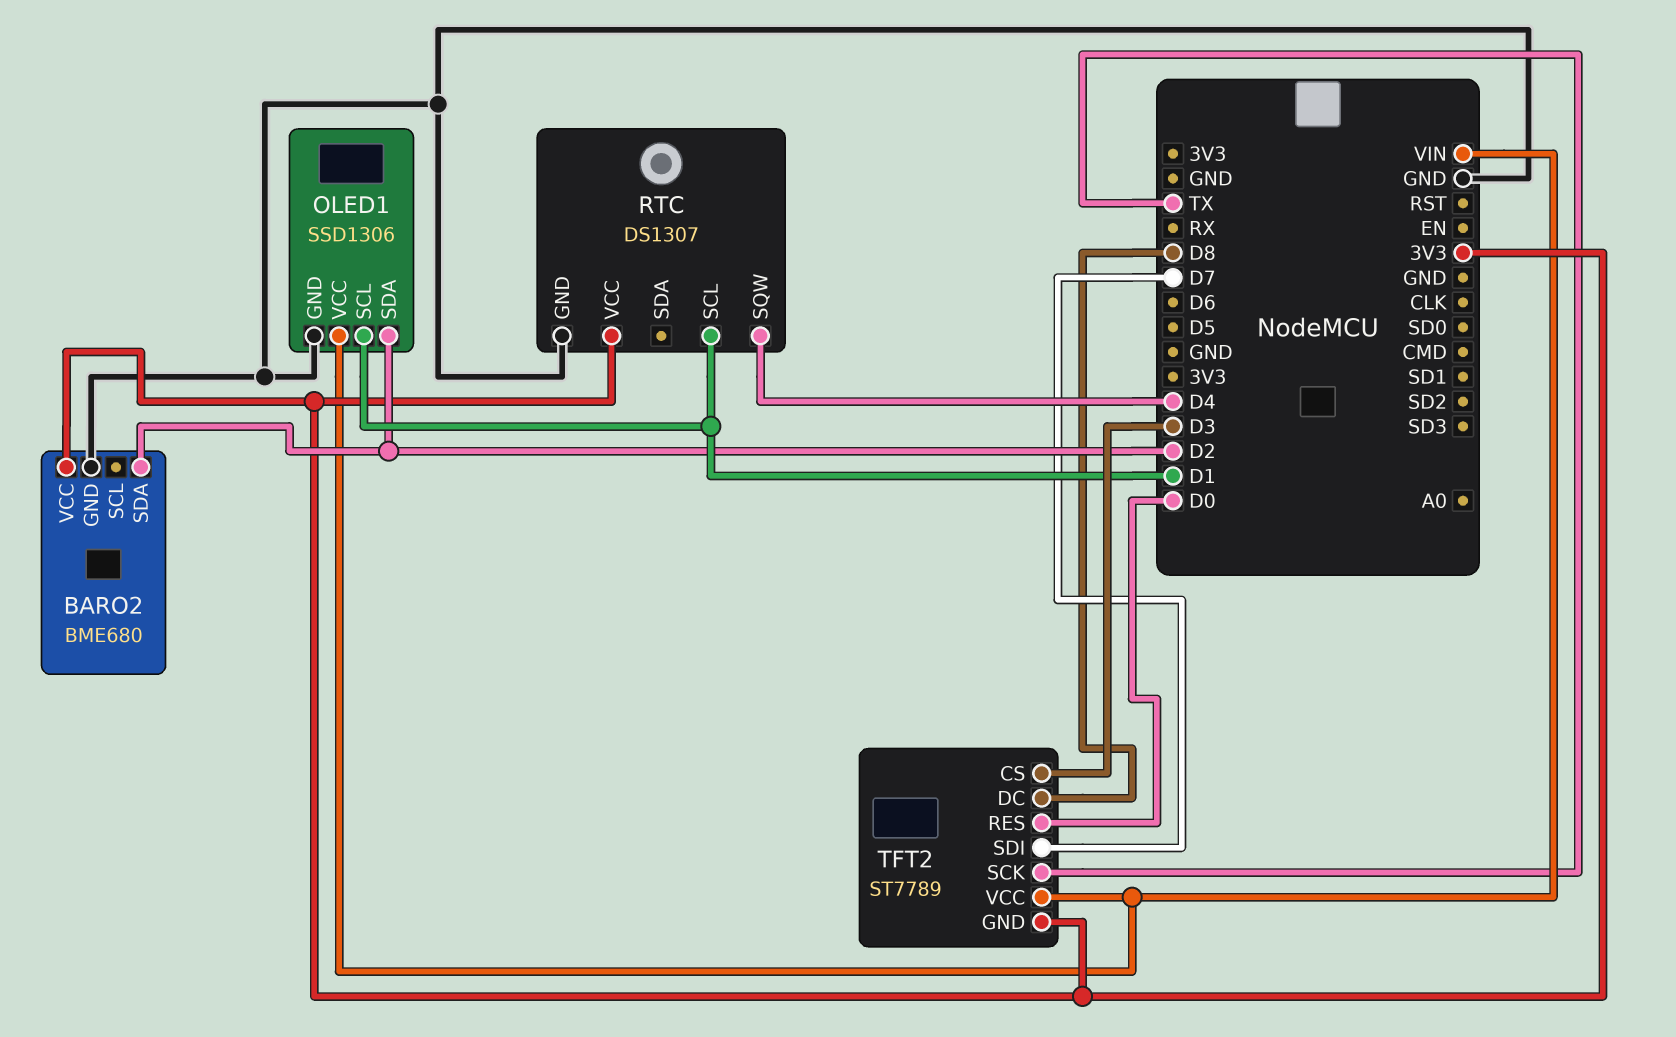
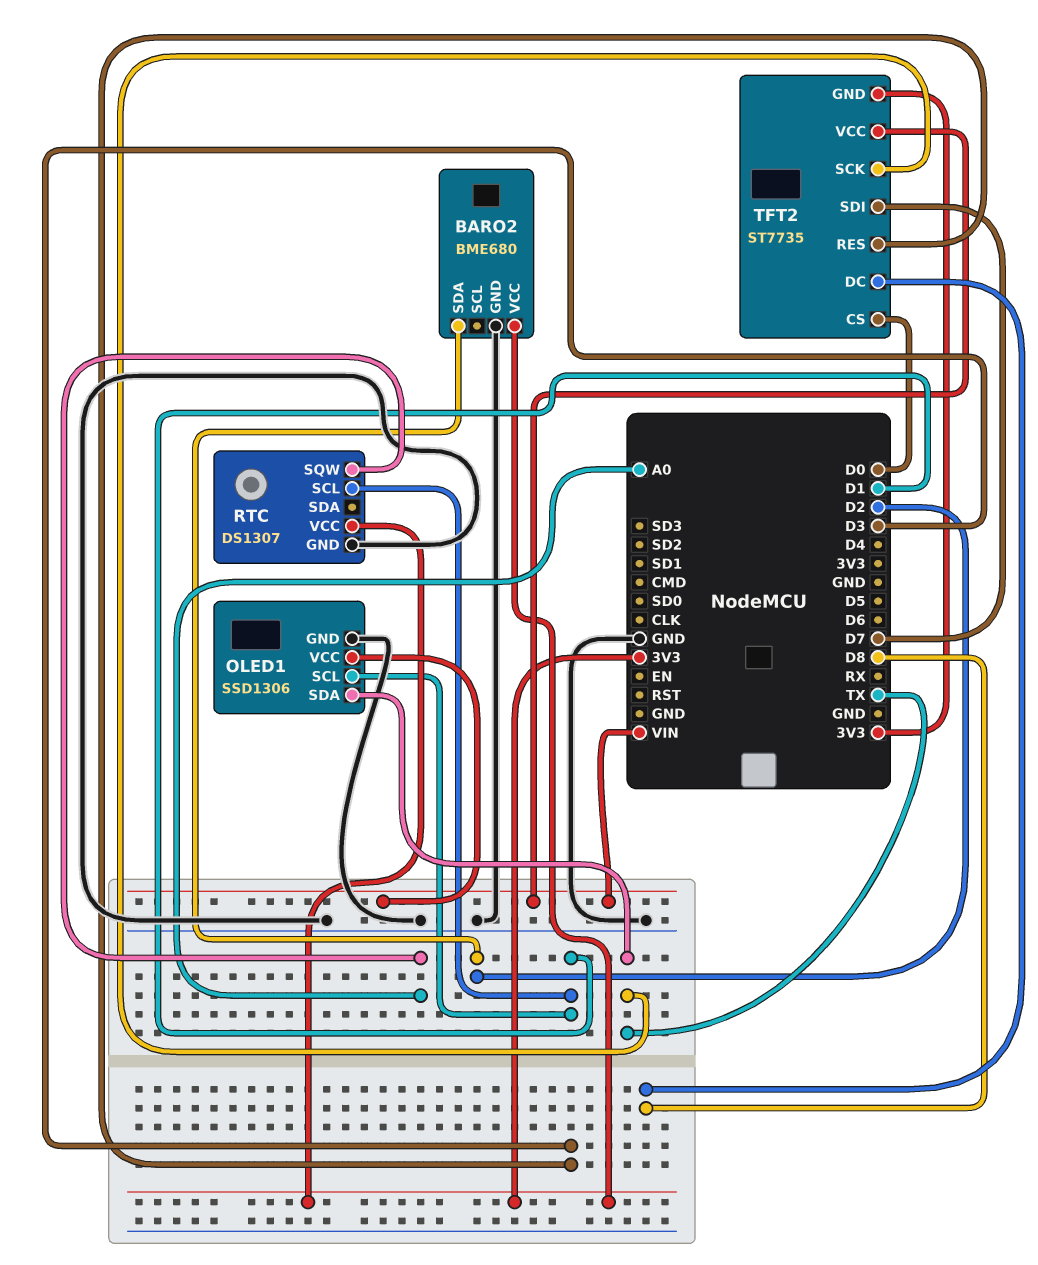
OLED1 pin SDA: D2 -> TX
RTC pin SQW: D4 -> A0
TFT2: ST7789 -> ST7735
TFT2 pin CS: D3 -> D0
TFT2 pin RES: D0 -> D3

